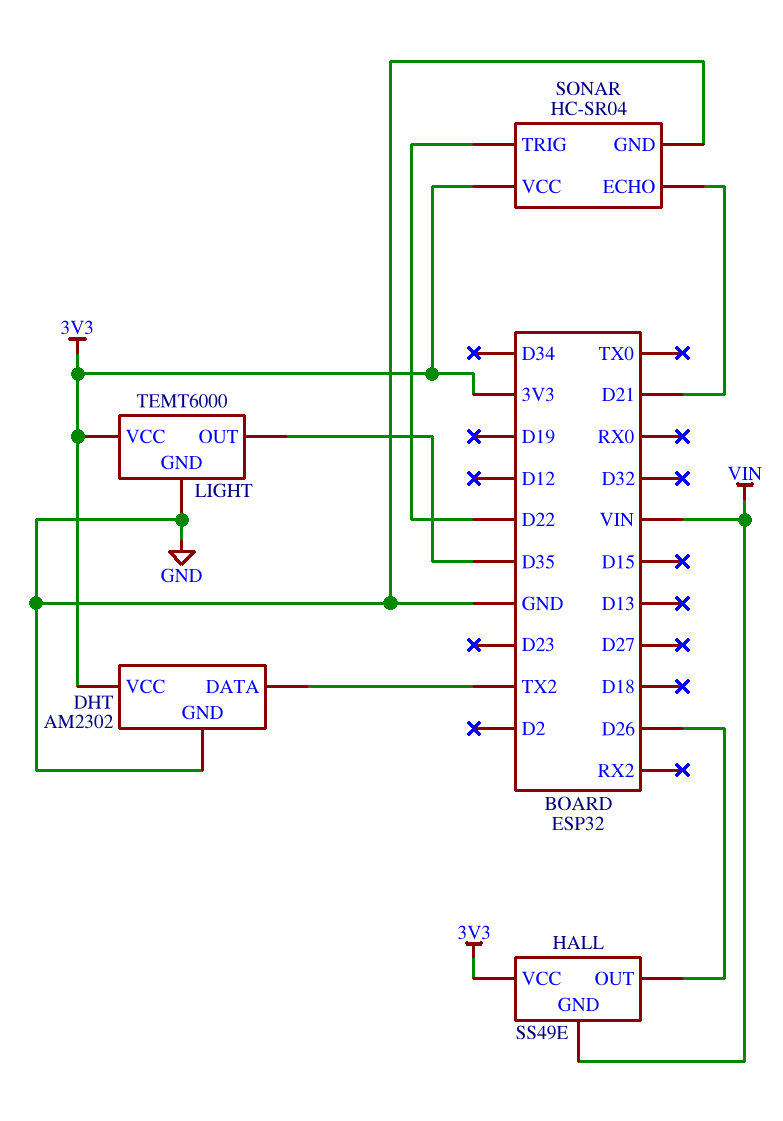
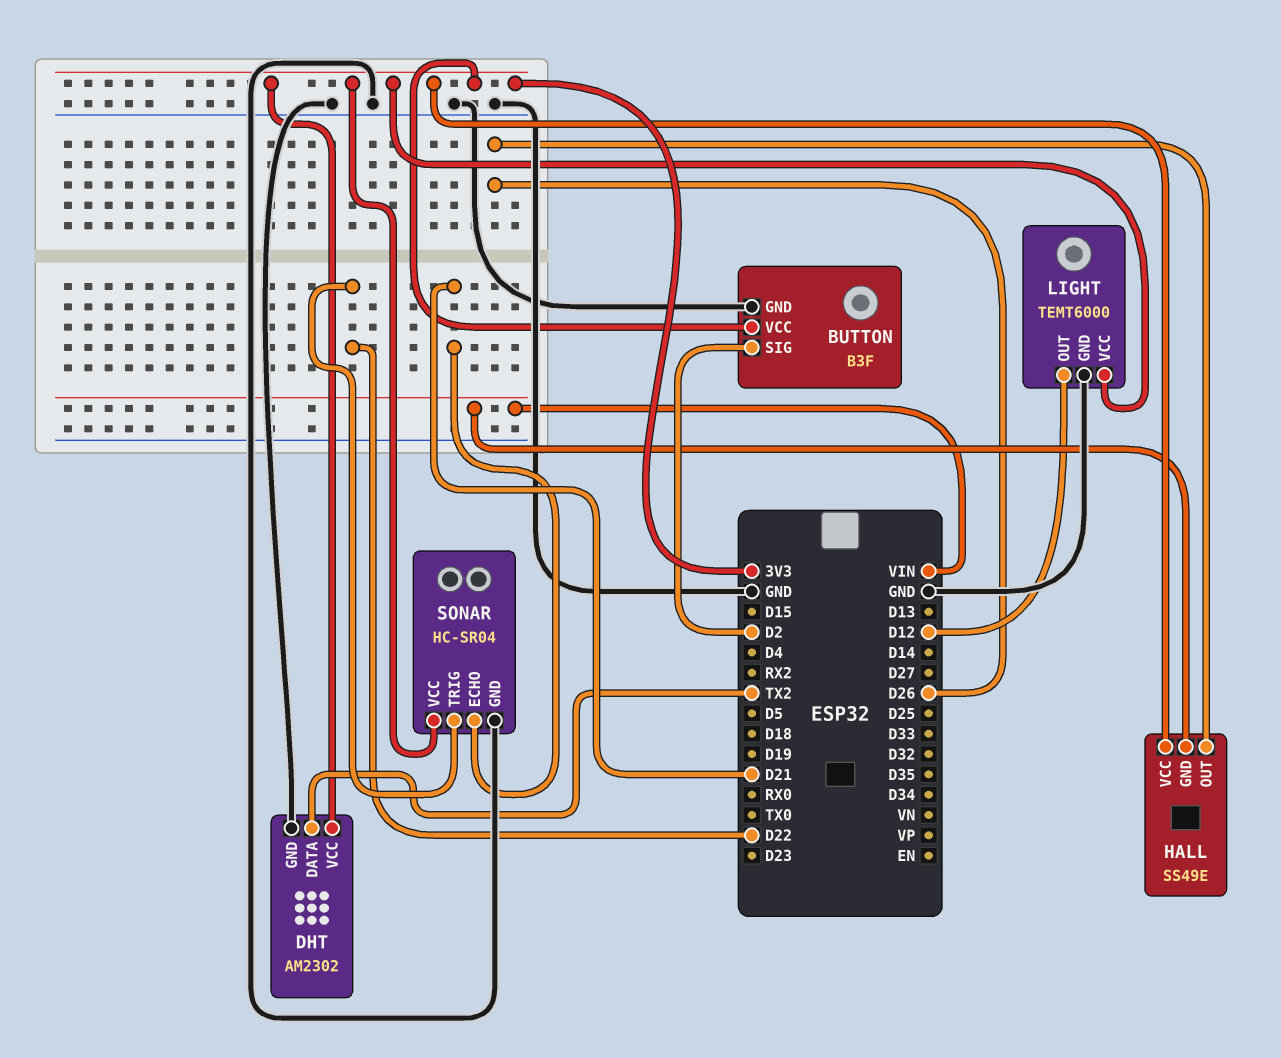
BUTTON: none -> B3F
BUTTON pin GND: none -> GND
BUTTON pin SIG: none -> D2
BUTTON pin VCC: none -> 3V3
LIGHT pin OUT: D35 -> D12

